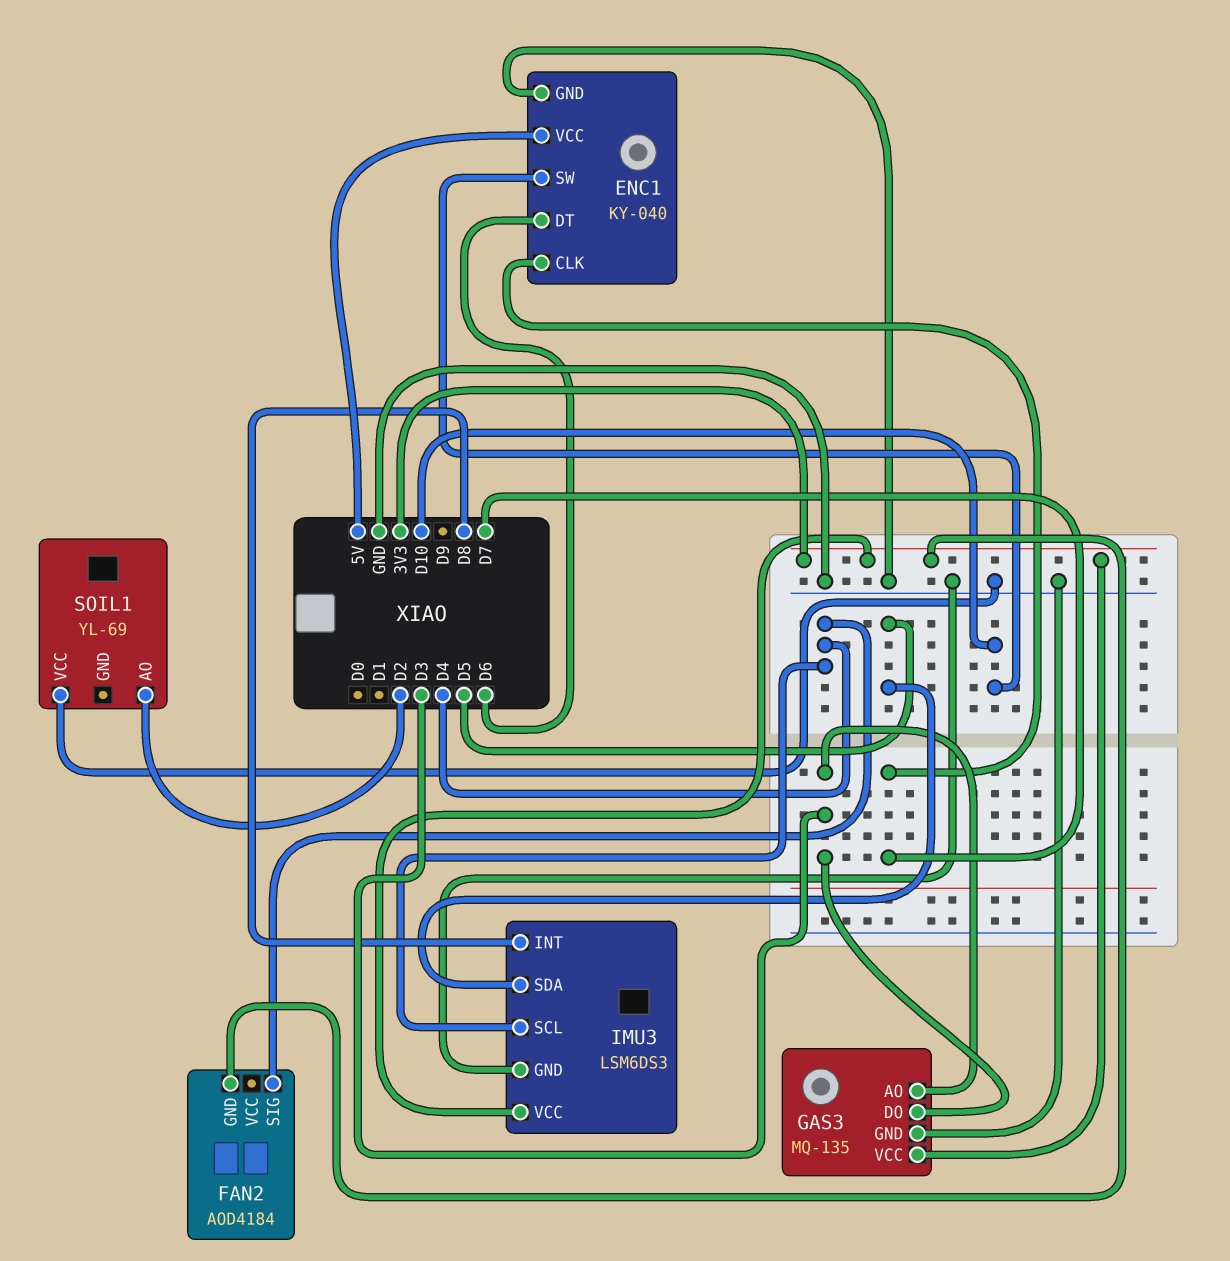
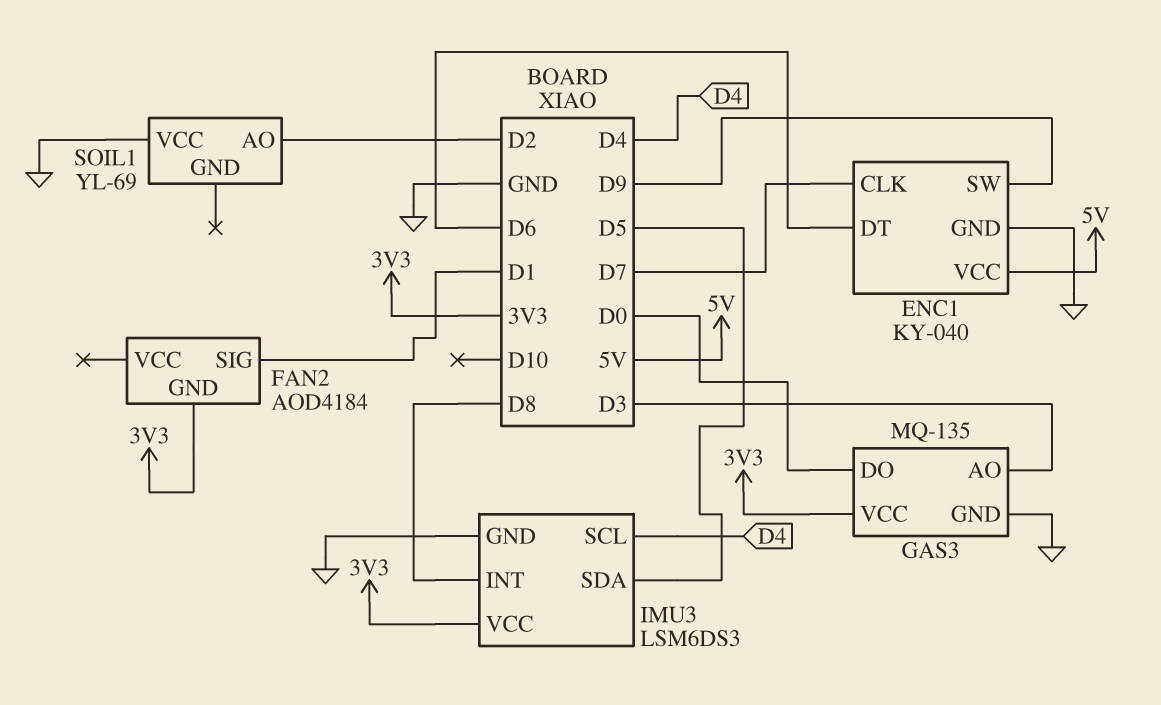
ENC1 pin SW: D10 -> D9
FAN2 pin SIG: D4 -> D1
GAS3 pin DO: D3 -> D0

